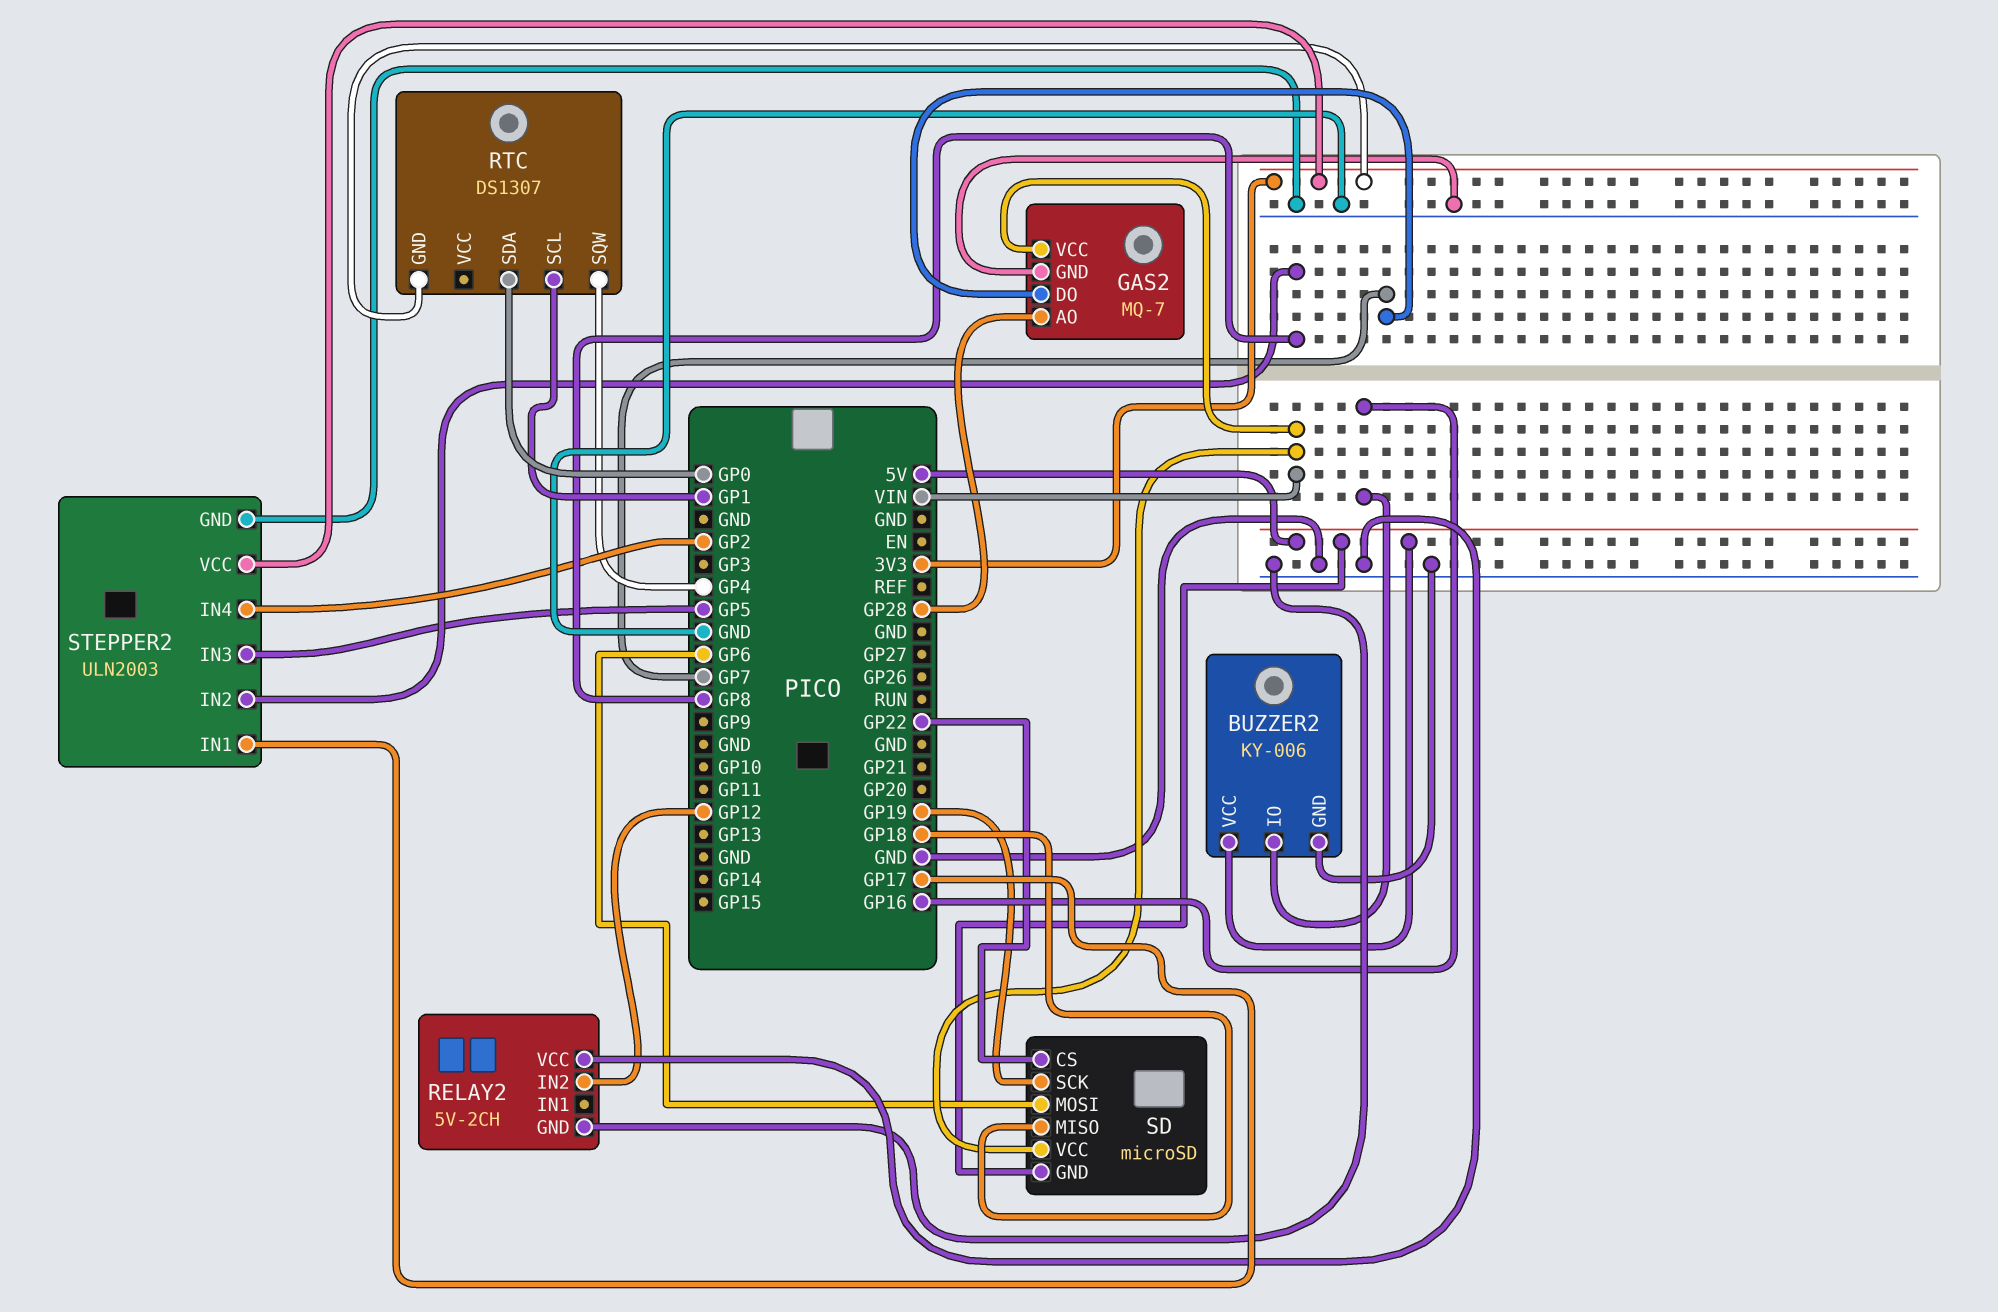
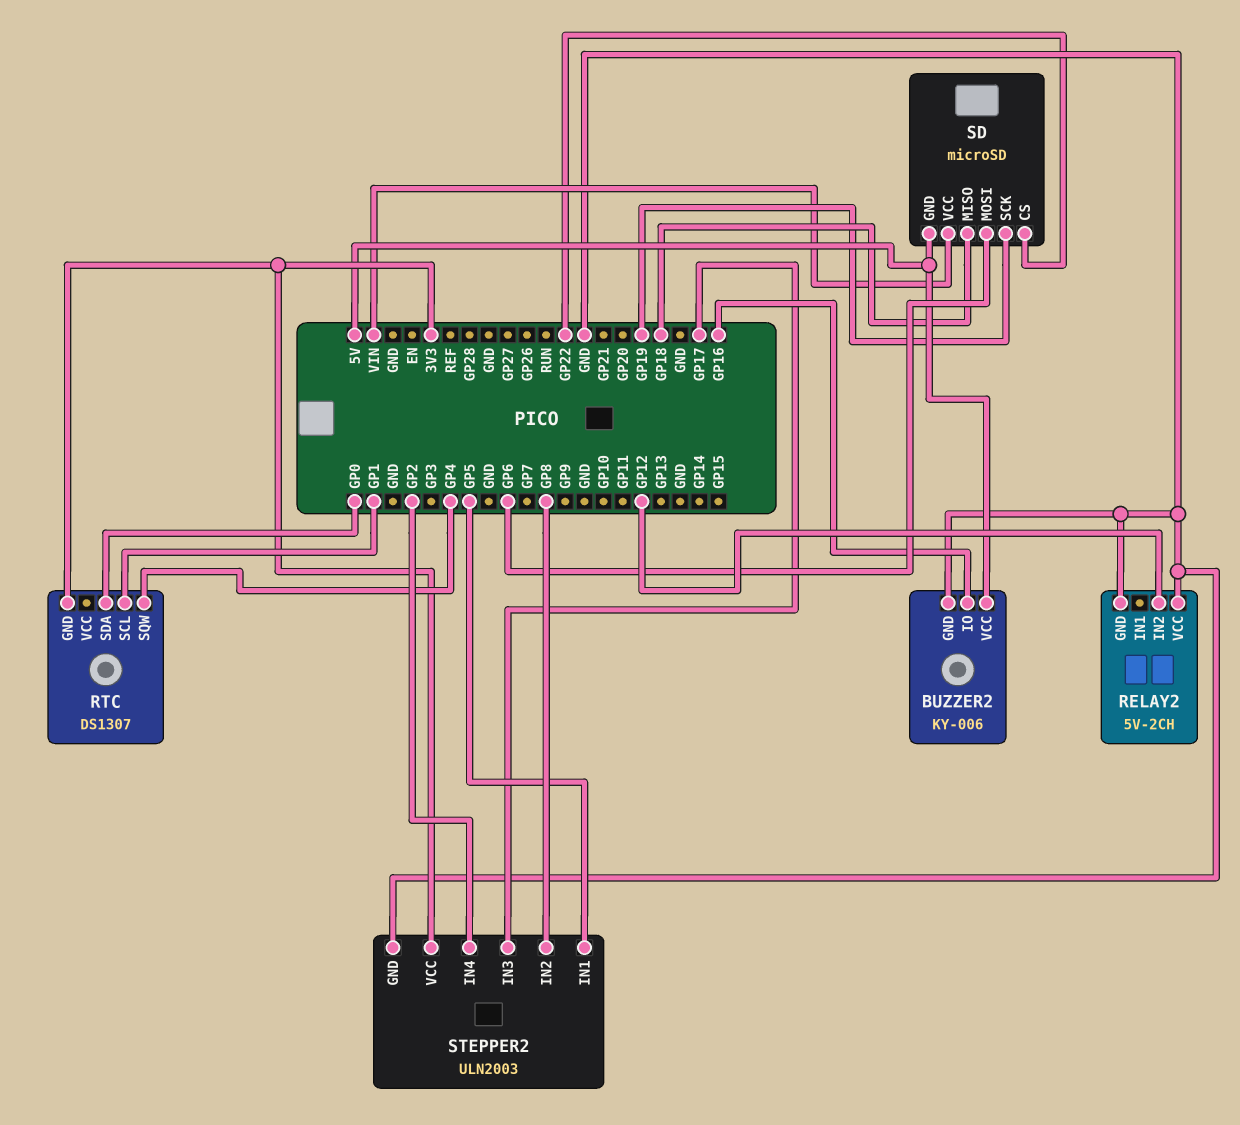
GAS2: MQ-7 -> none
GAS2 pin AO: GP28 -> none
GAS2 pin DO: GP7 -> none
GAS2 pin GND: GND -> none
GAS2 pin VCC: VIN -> none
STEPPER2 pin IN1: GP17 -> GP5
STEPPER2 pin IN3: GP5 -> GP17

